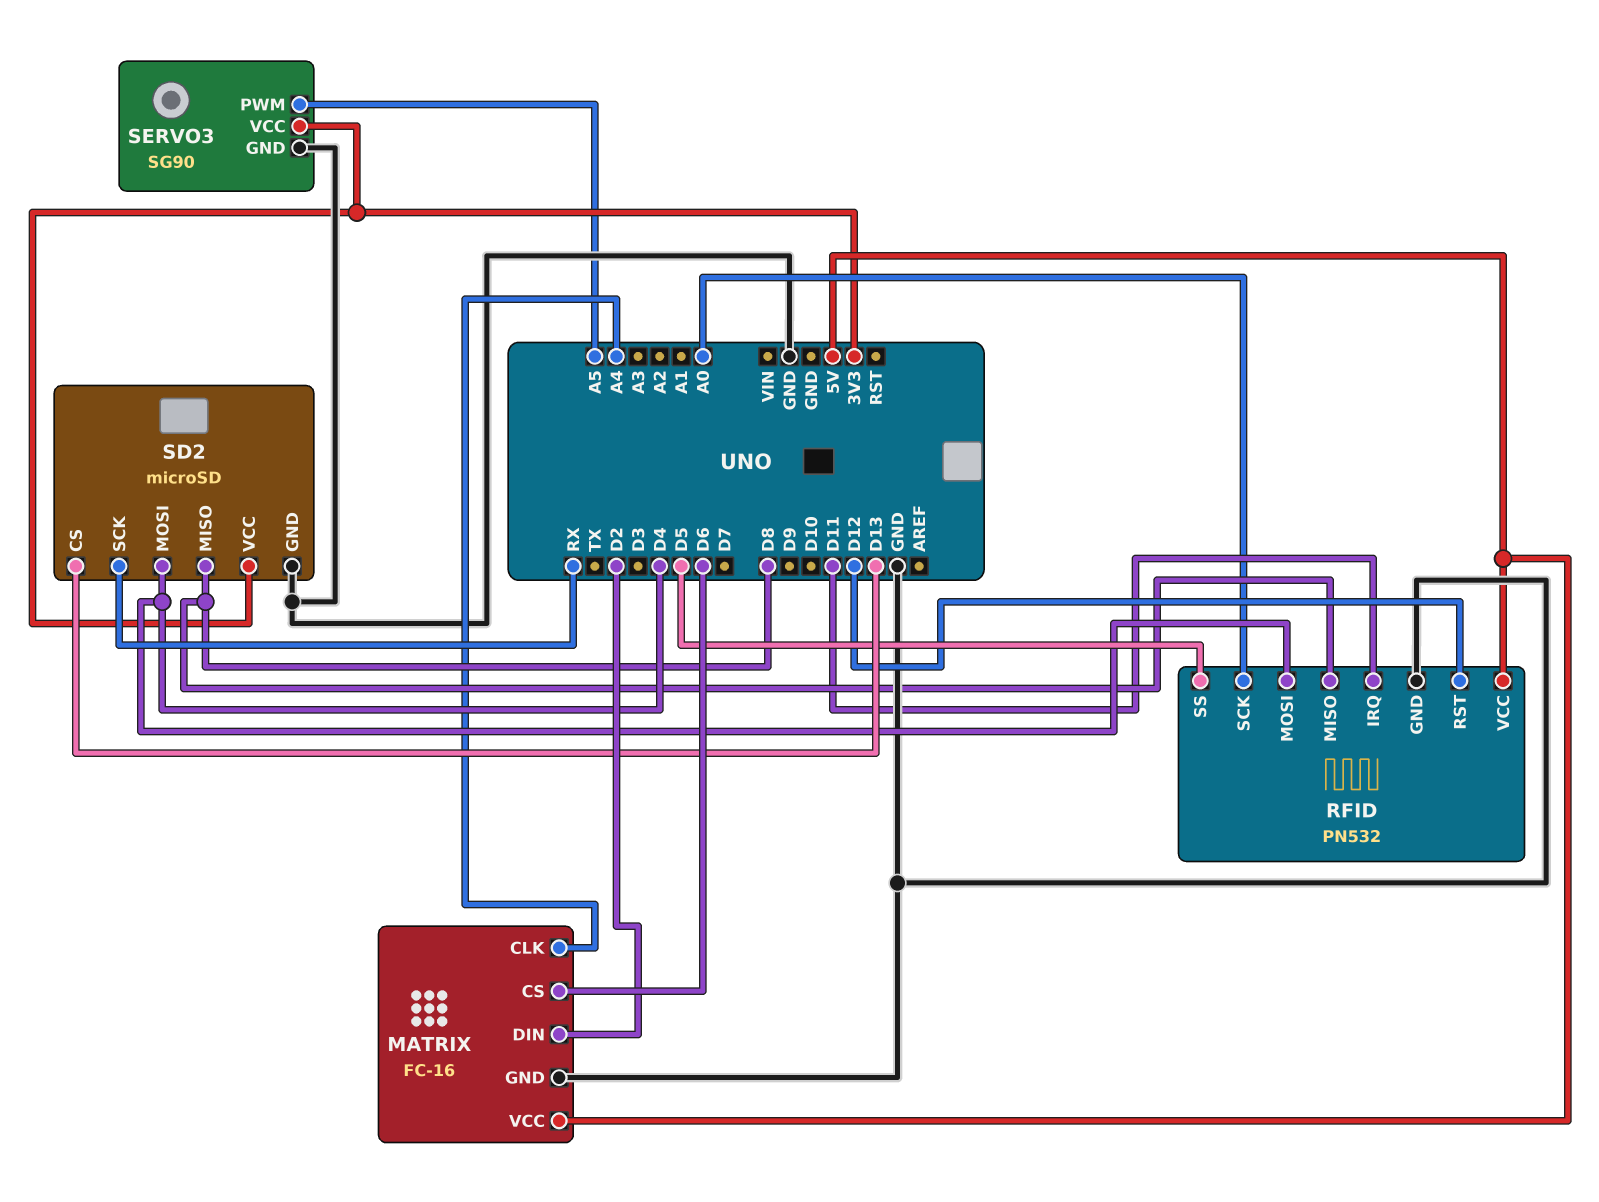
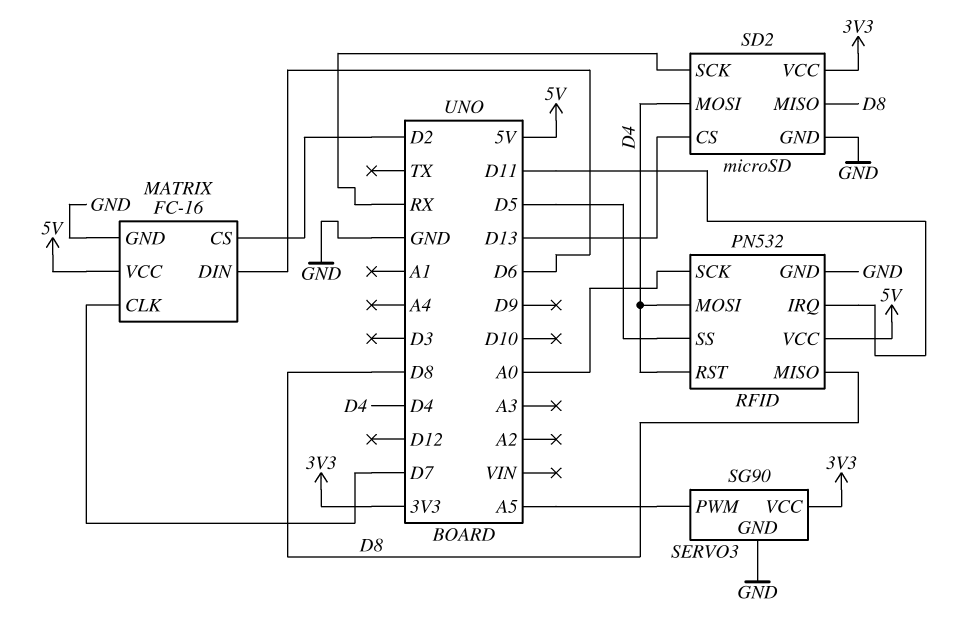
MATRIX pin CLK: A4 -> D7
MATRIX pin CS: D6 -> D2
MATRIX pin DIN: D2 -> D6
RFID pin RST: D12 -> D4

